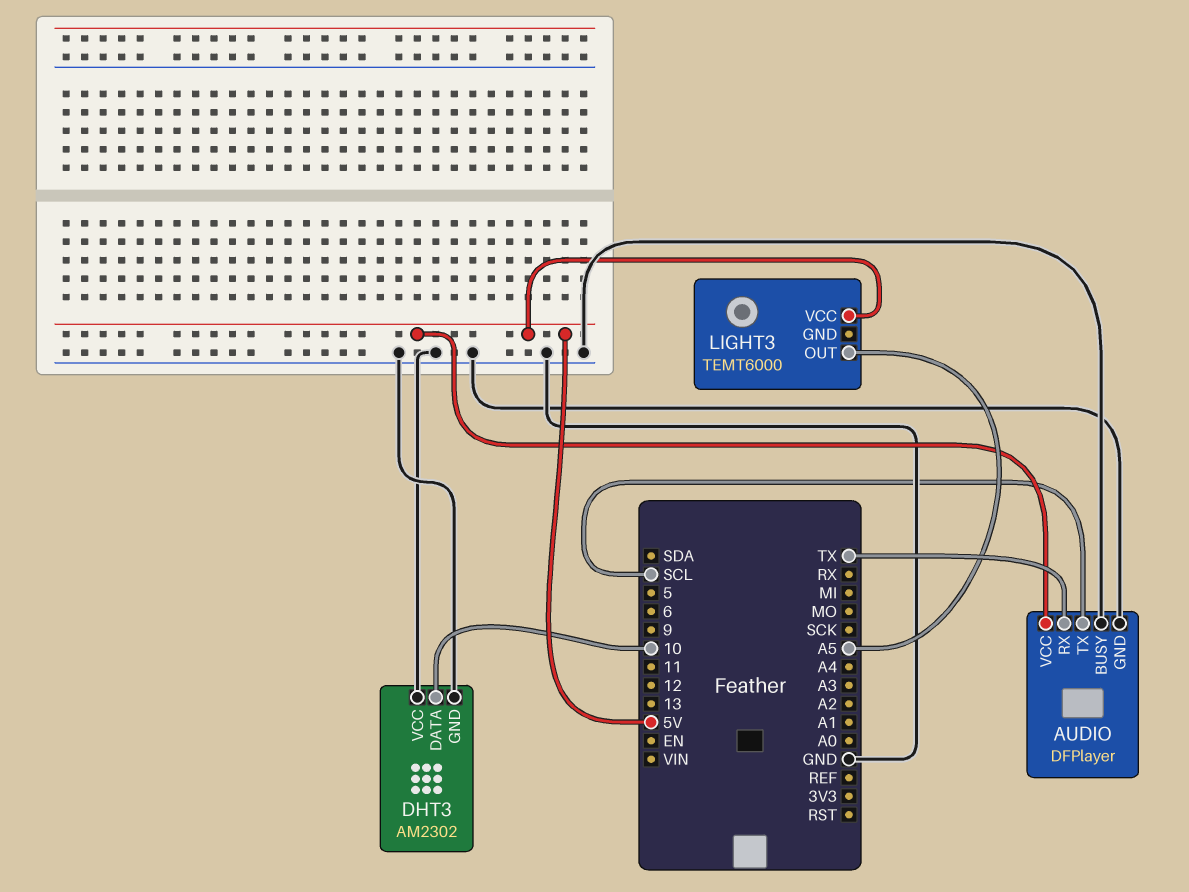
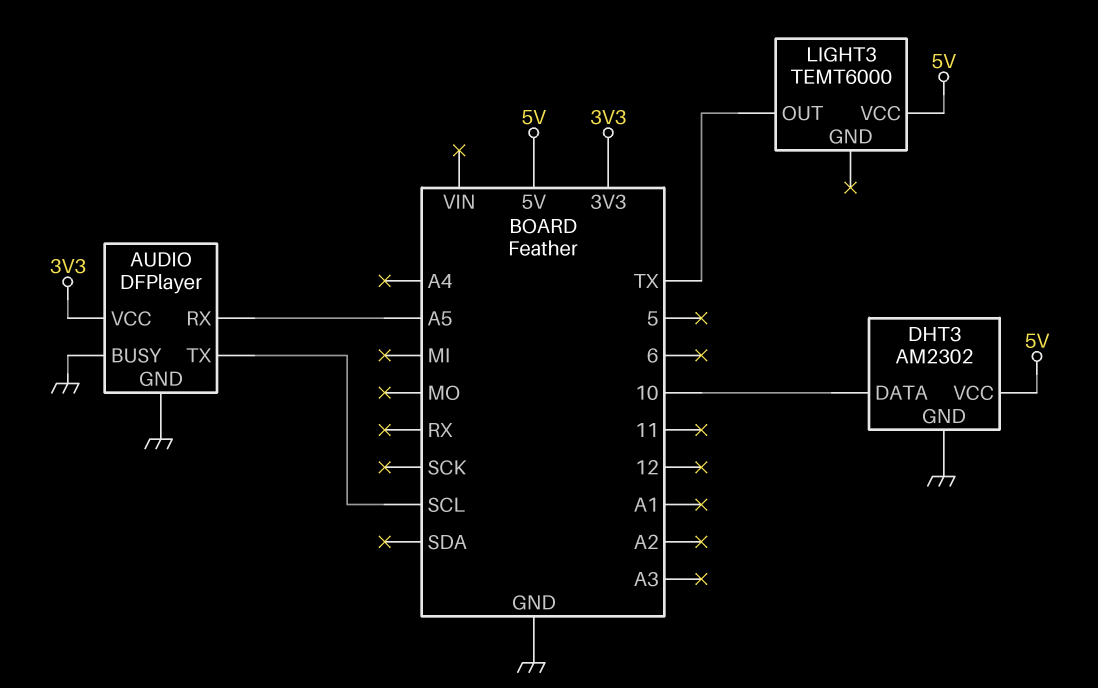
AUDIO pin RX: TX -> A5
AUDIO pin VCC: 5V -> 3V3
DHT3 pin VCC: GND -> 5V
LIGHT3 pin OUT: A5 -> TX

